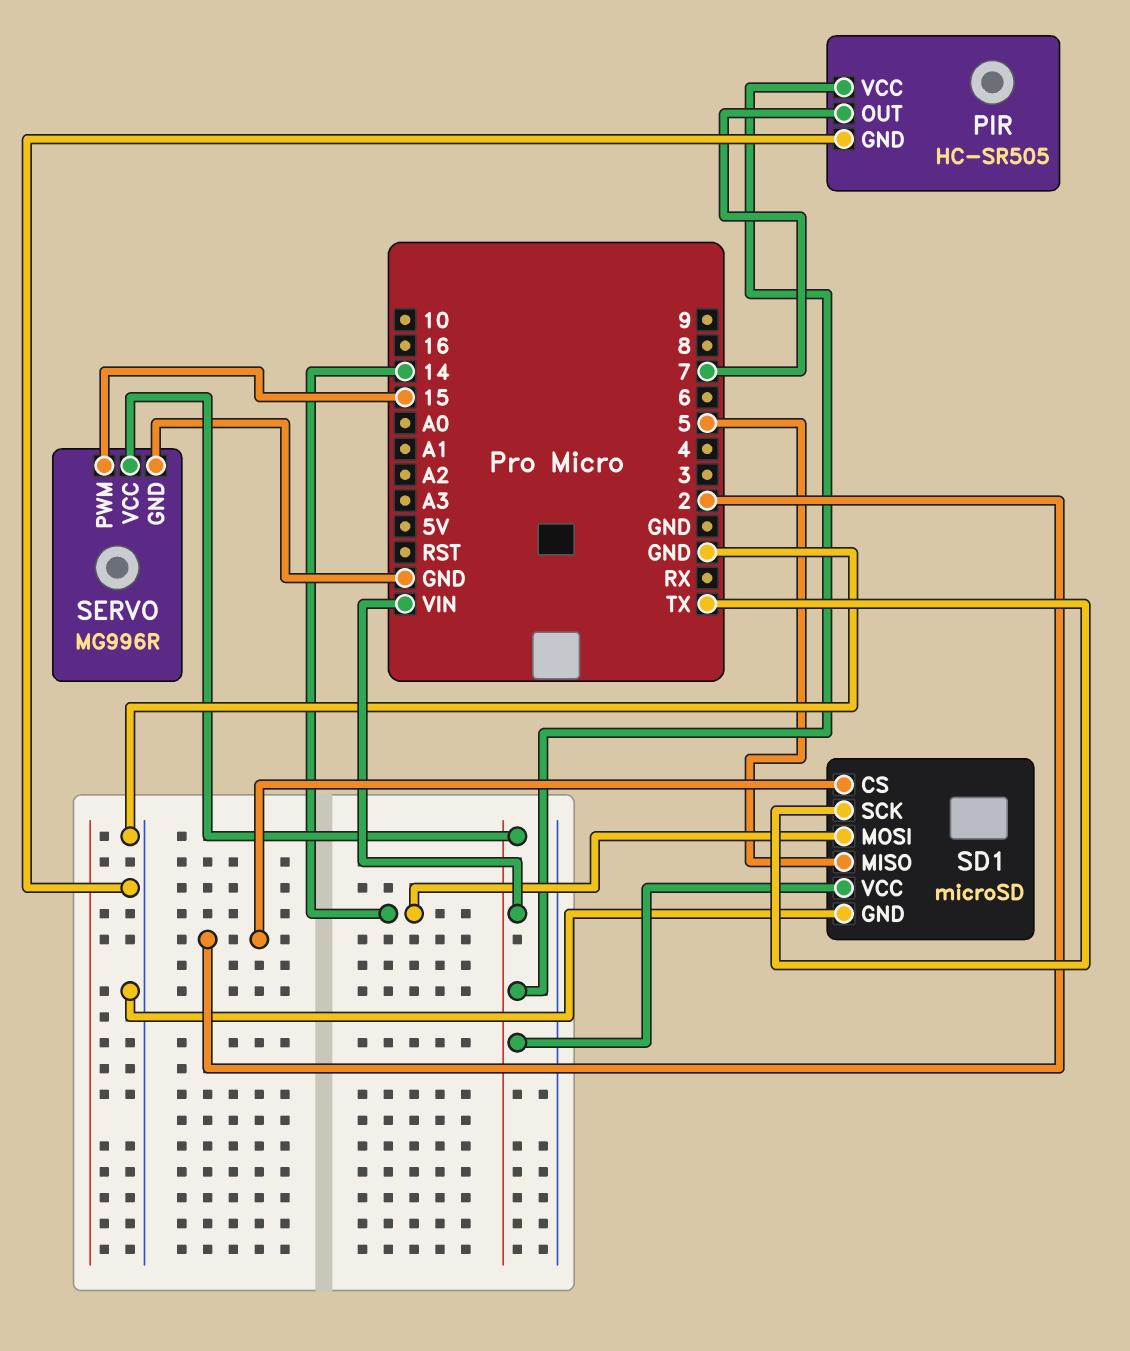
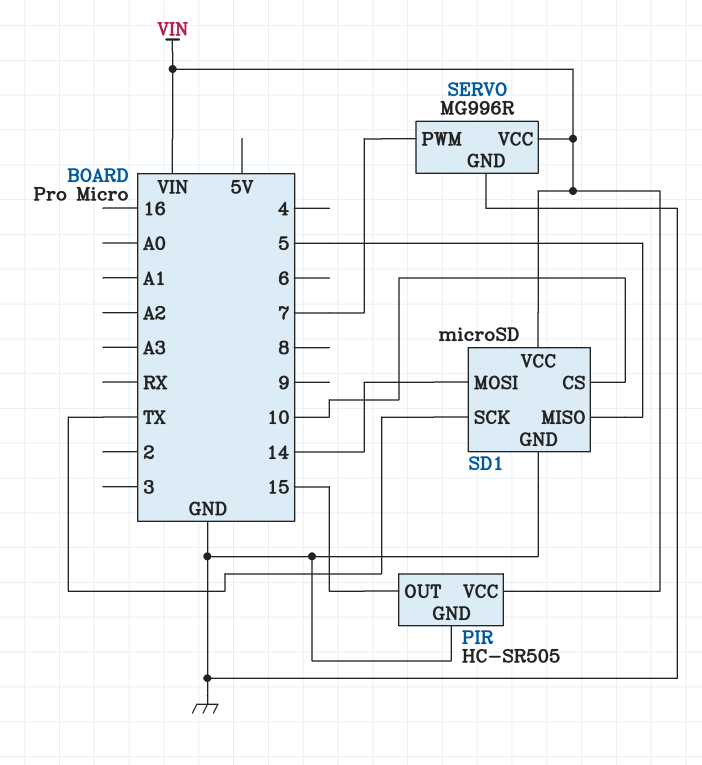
PIR pin OUT: 7 -> 15
SD1 pin CS: 2 -> 10
SERVO pin PWM: 15 -> 7

